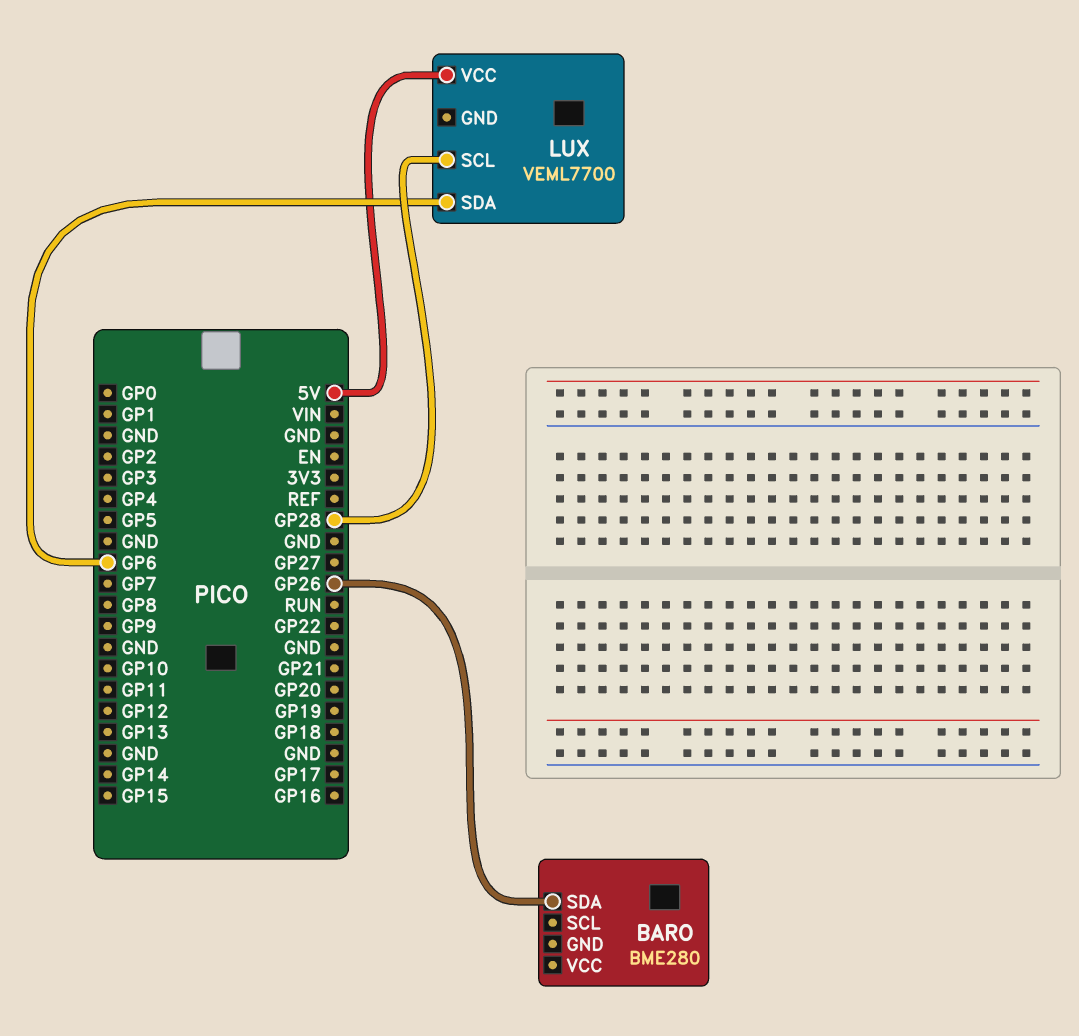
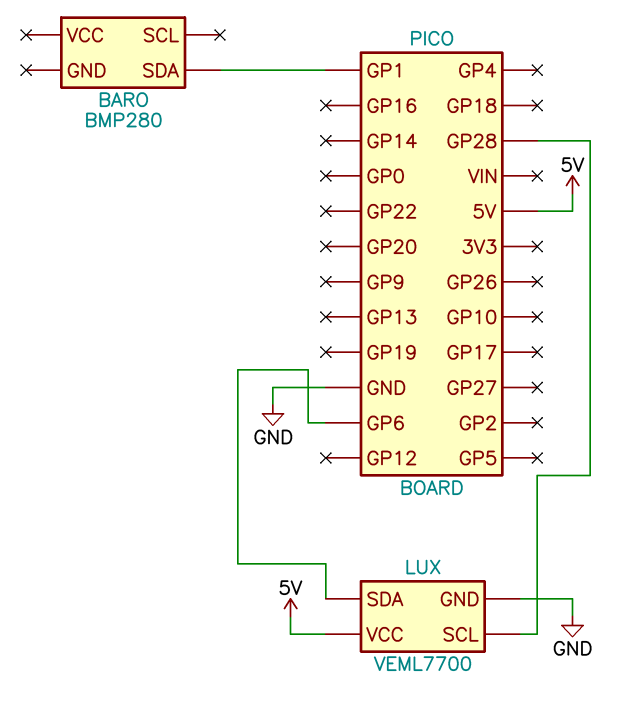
BARO: BME280 -> BMP280
BARO pin SDA: GP26 -> GP1
LUX pin GND: none -> GND

